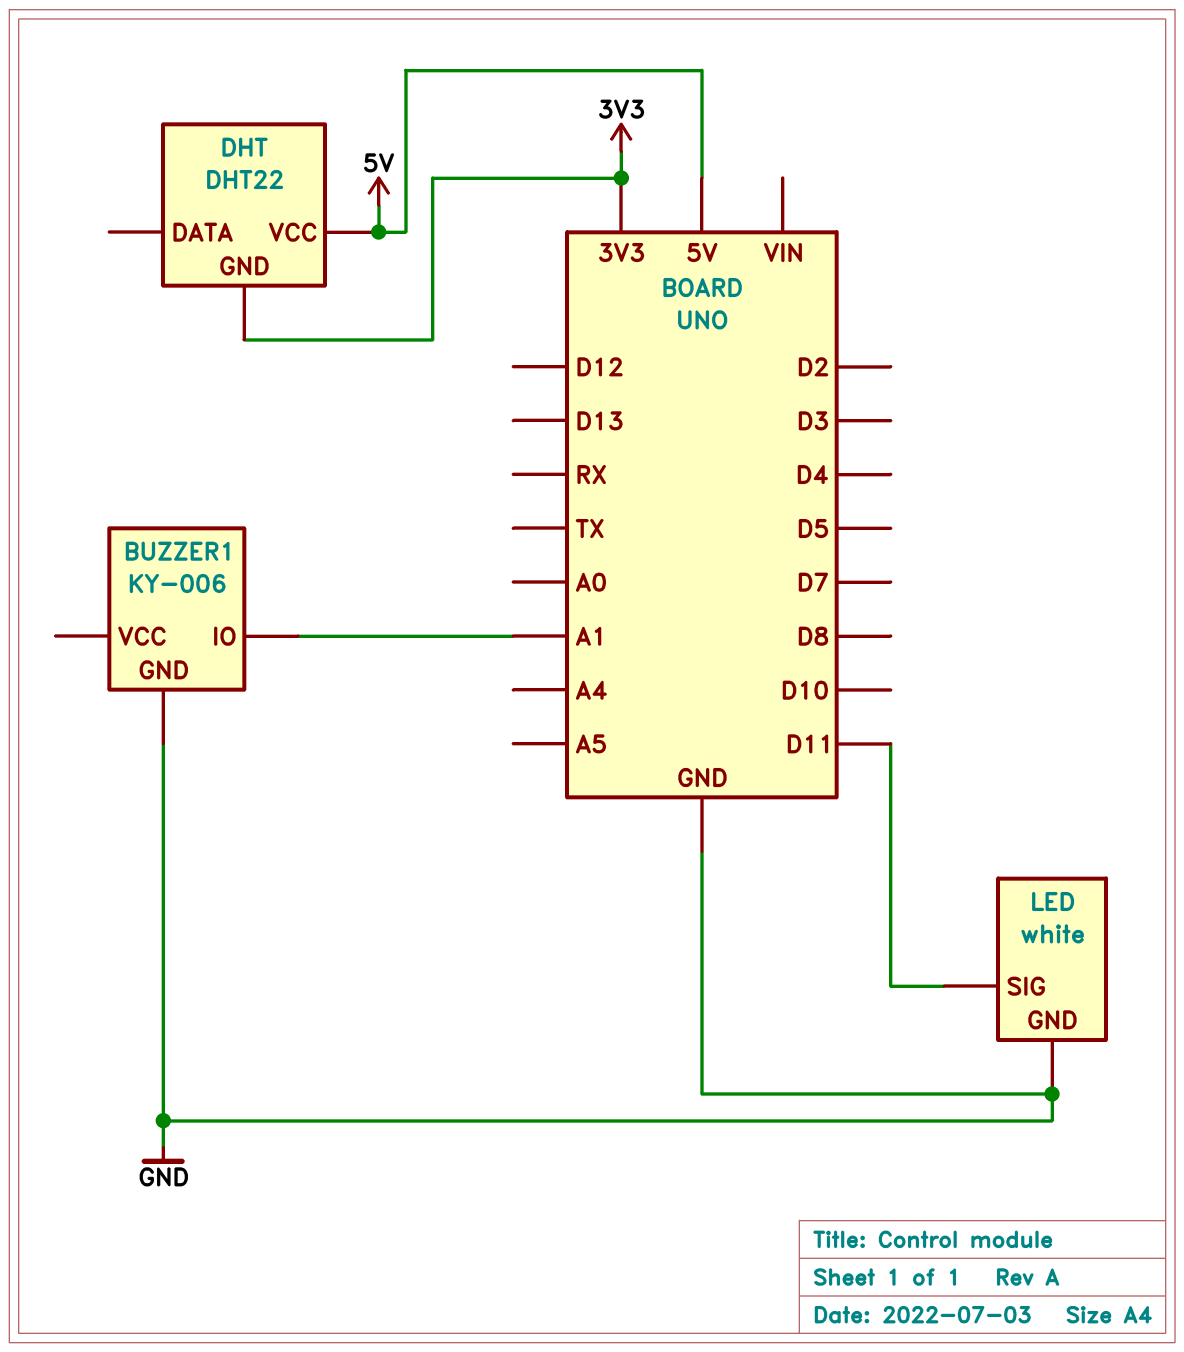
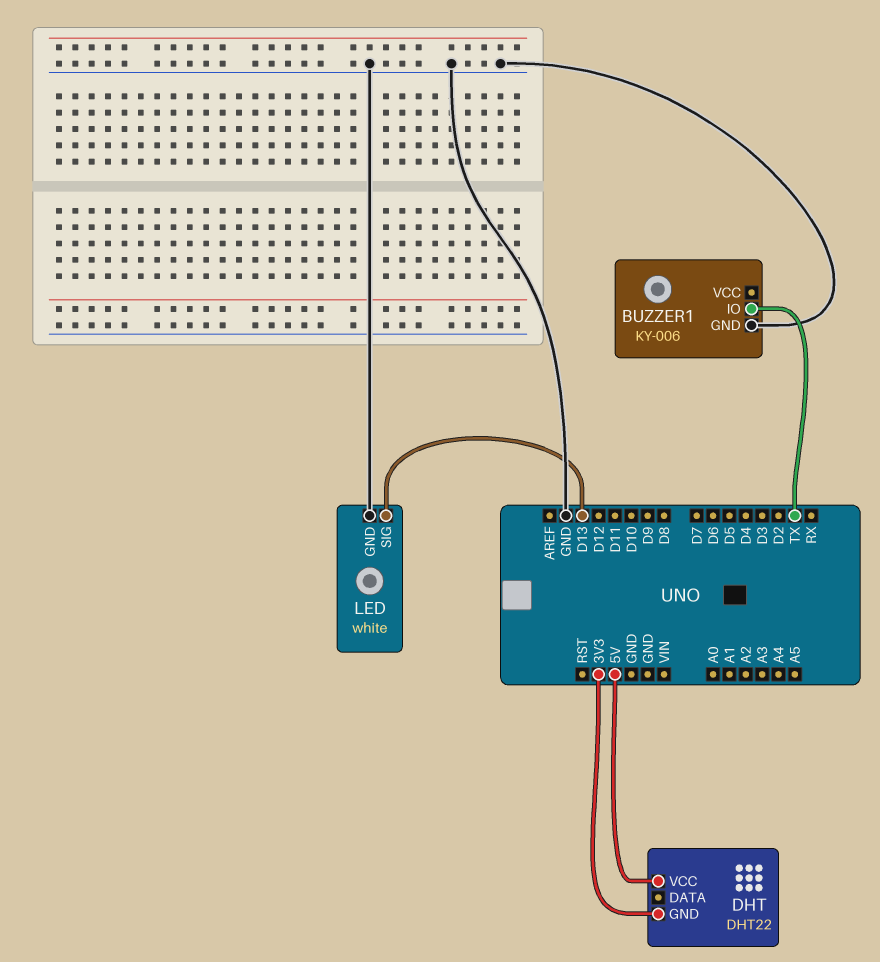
BUZZER1 pin IO: A1 -> TX
LED pin SIG: D11 -> D13

